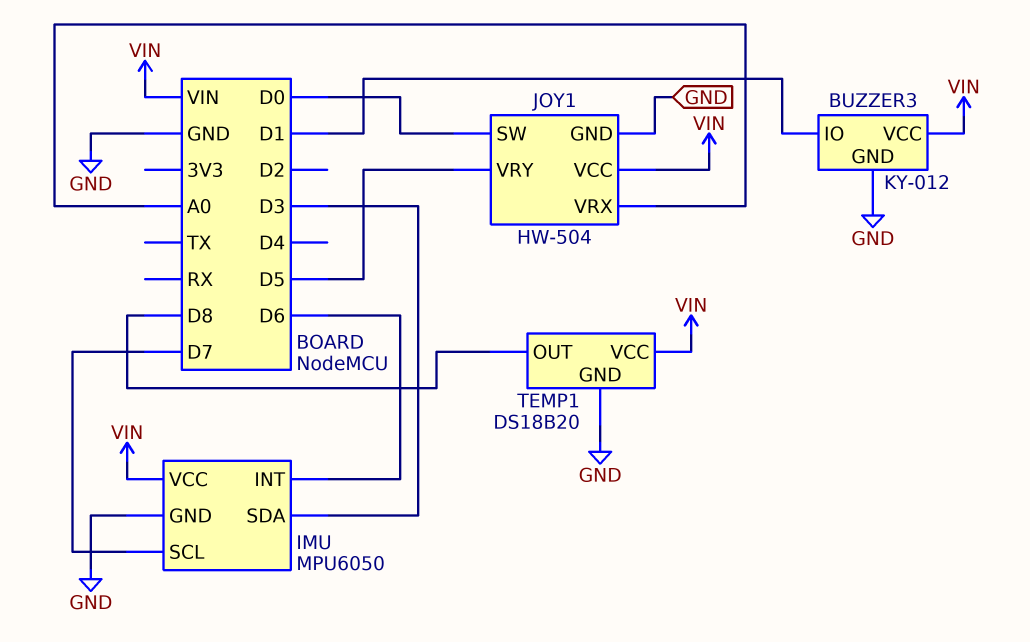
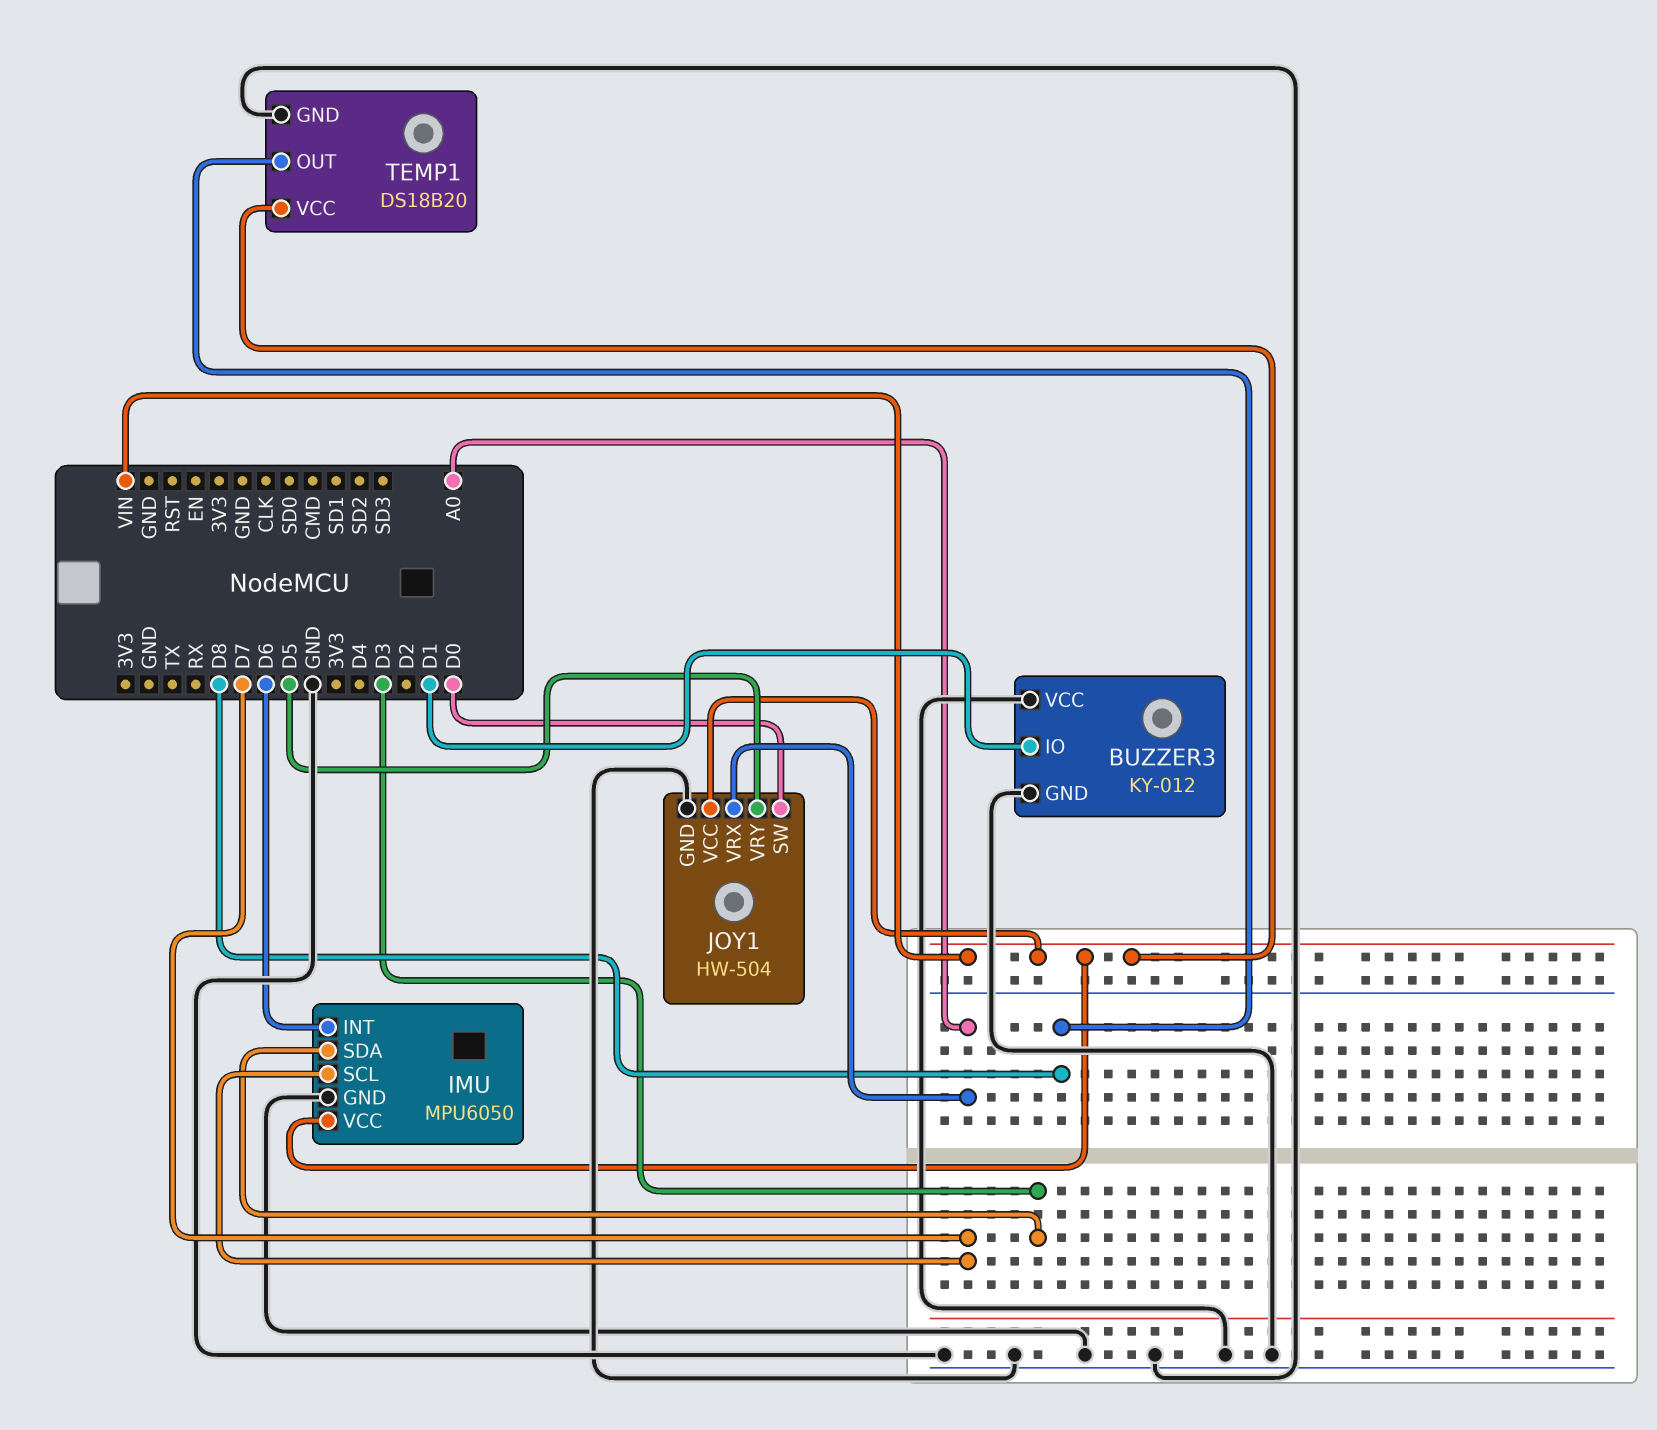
BUZZER3 pin VCC: VIN -> GND

